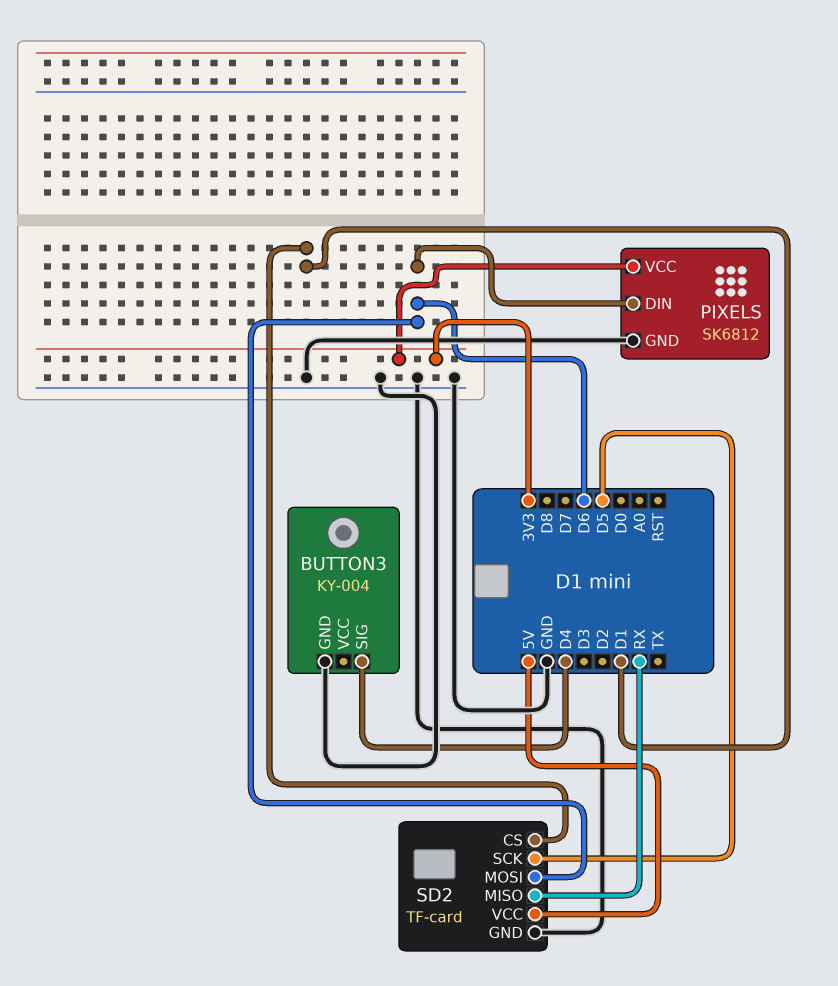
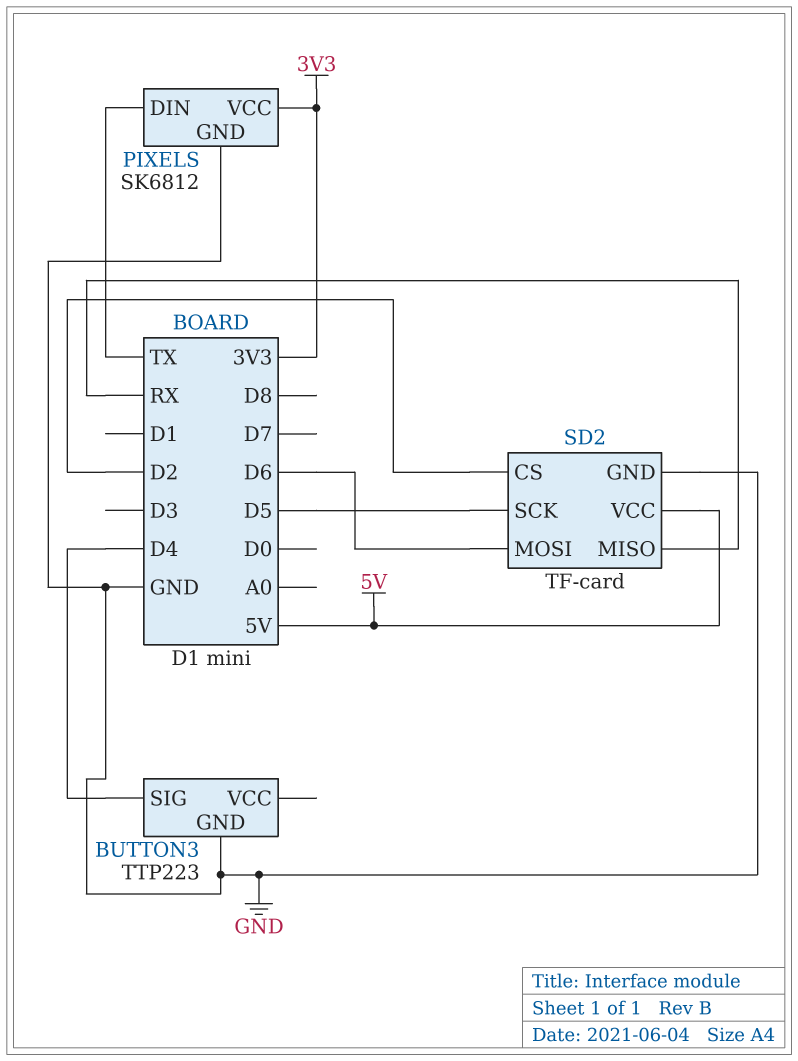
BUTTON3: KY-004 -> TTP223
PIXELS pin DIN: D6 -> TX
SD2 pin CS: D1 -> D2

